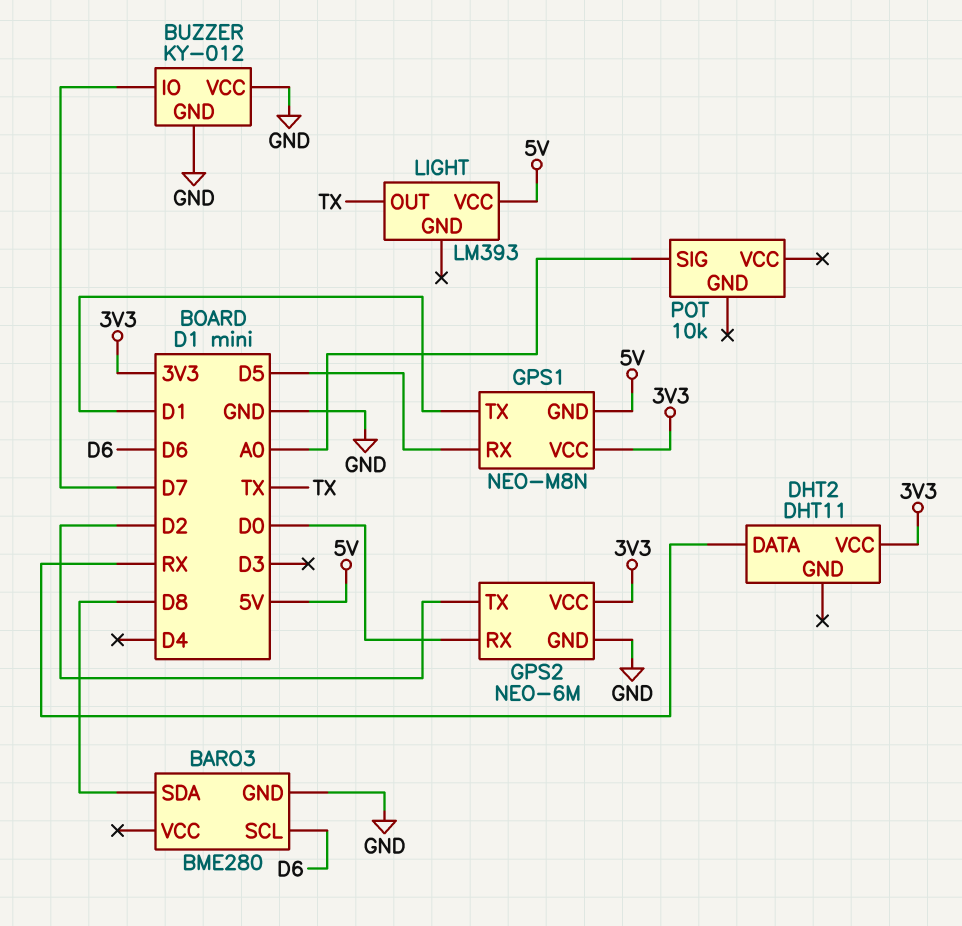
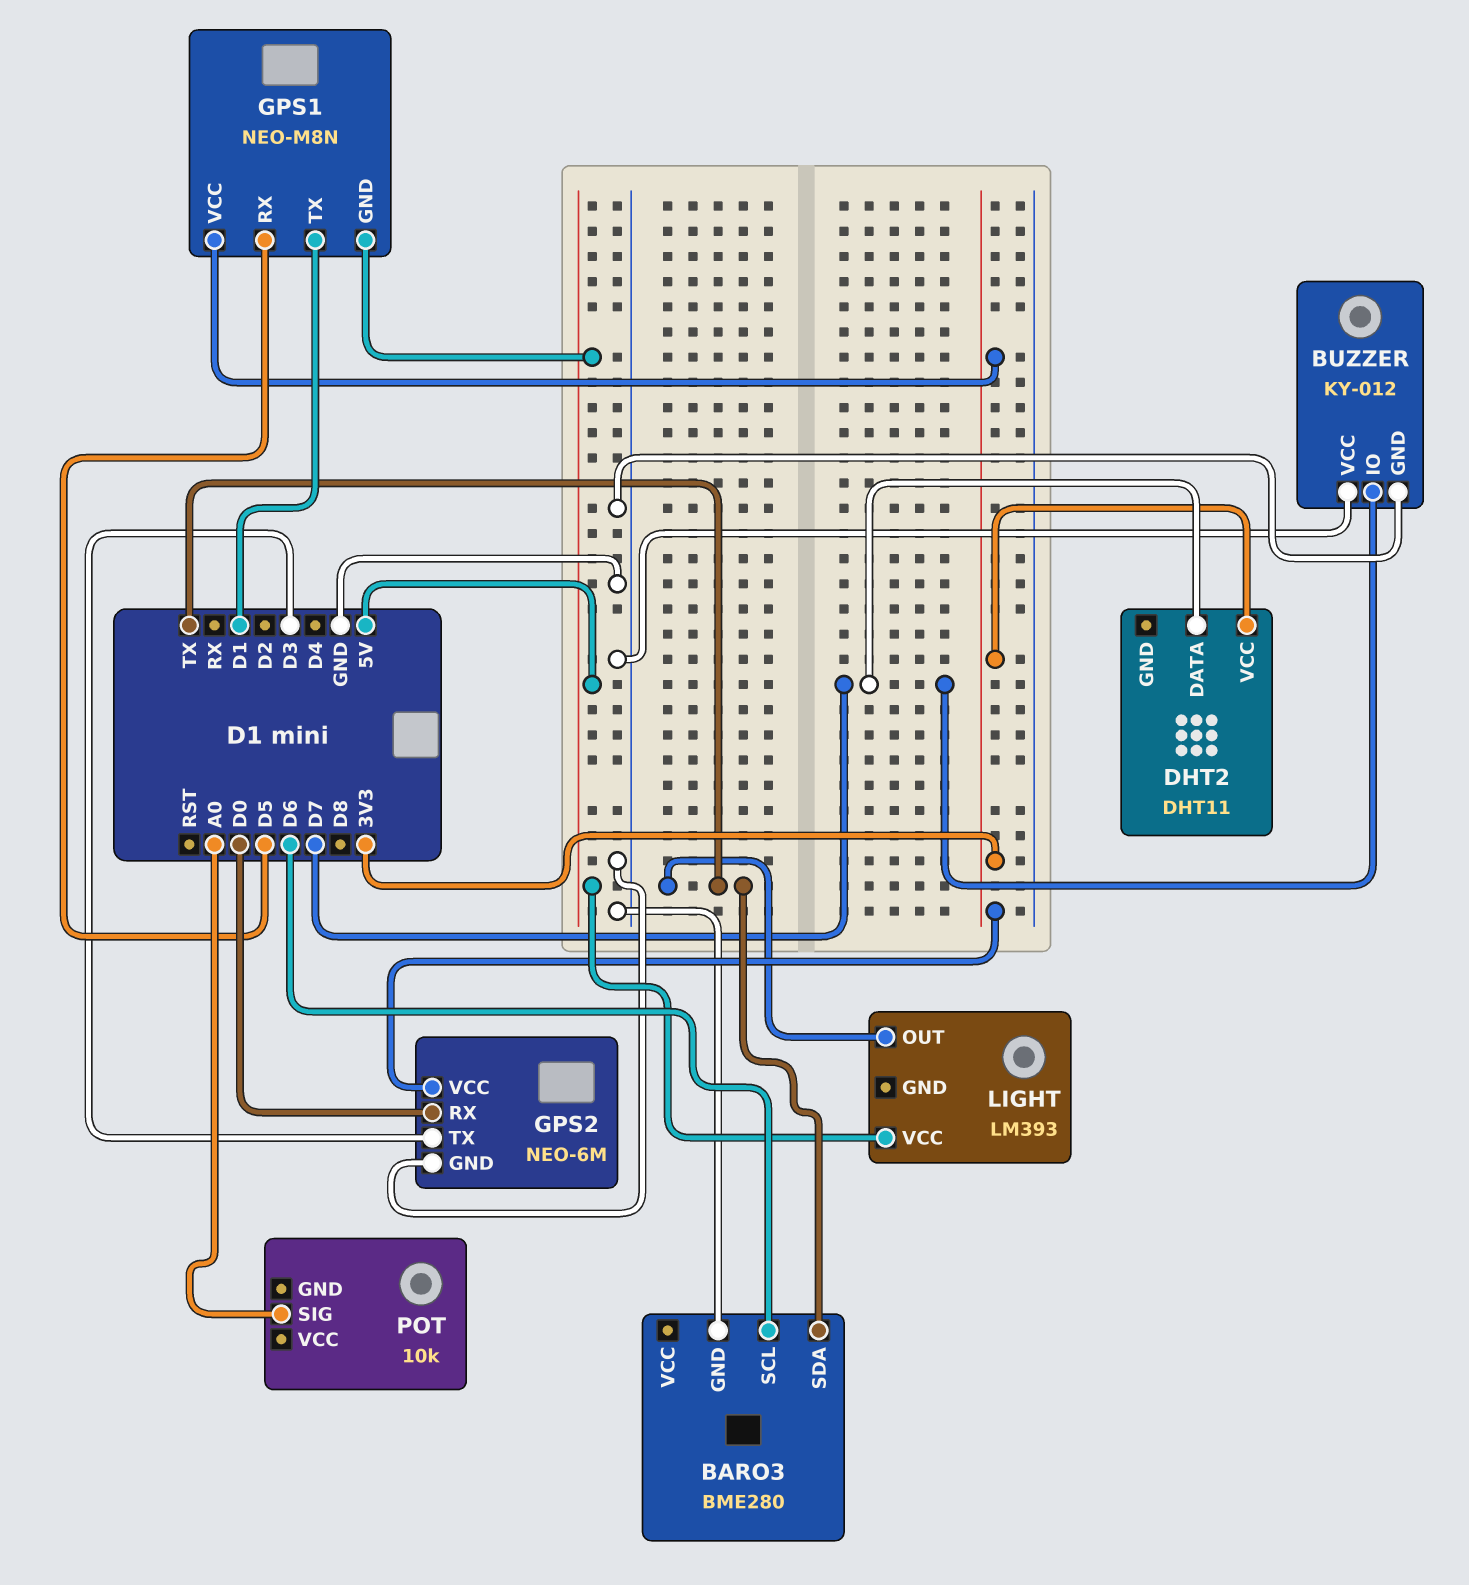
BARO3 pin SDA: D8 -> TX
DHT2 pin DATA: RX -> D7
GPS2 pin TX: D2 -> D3

